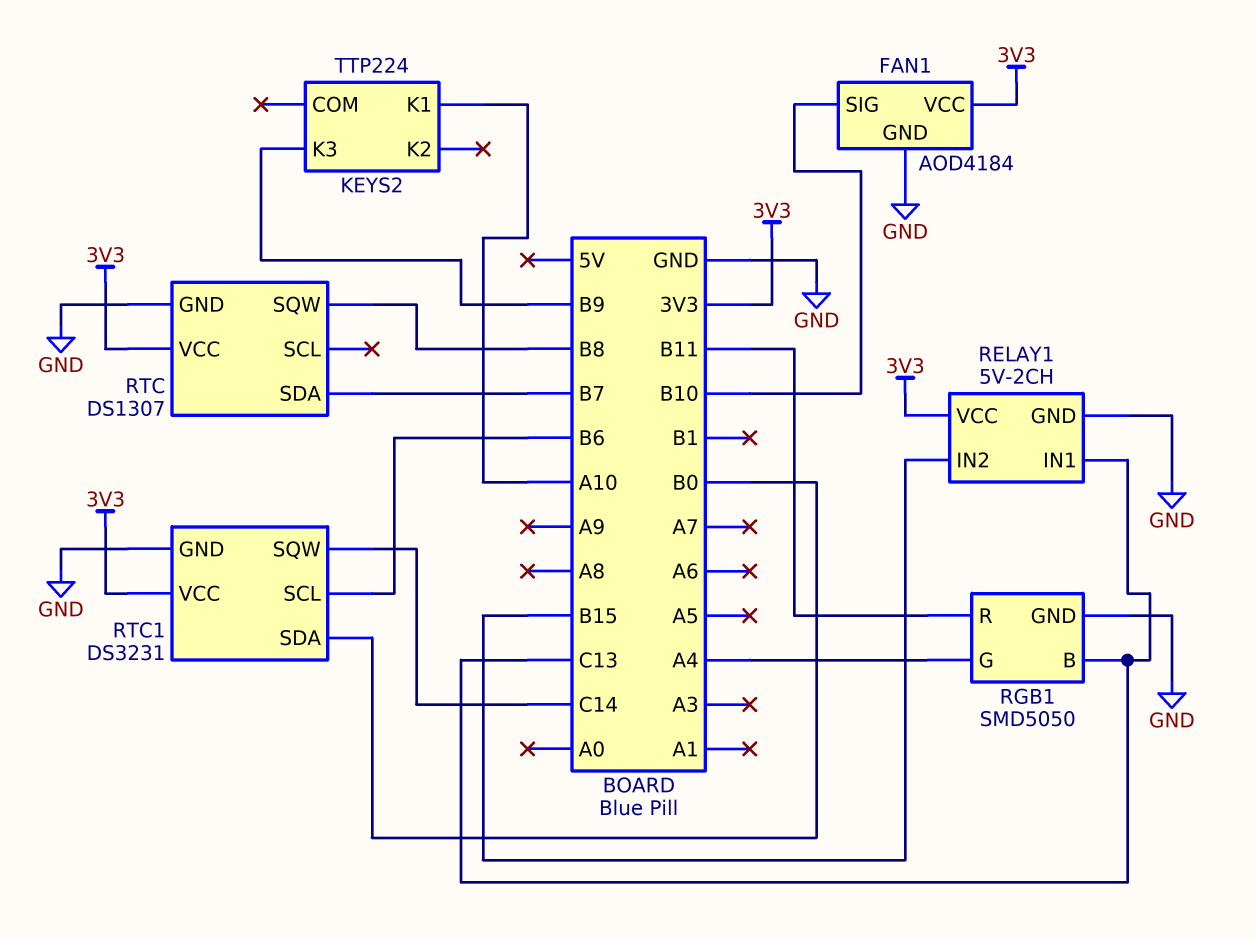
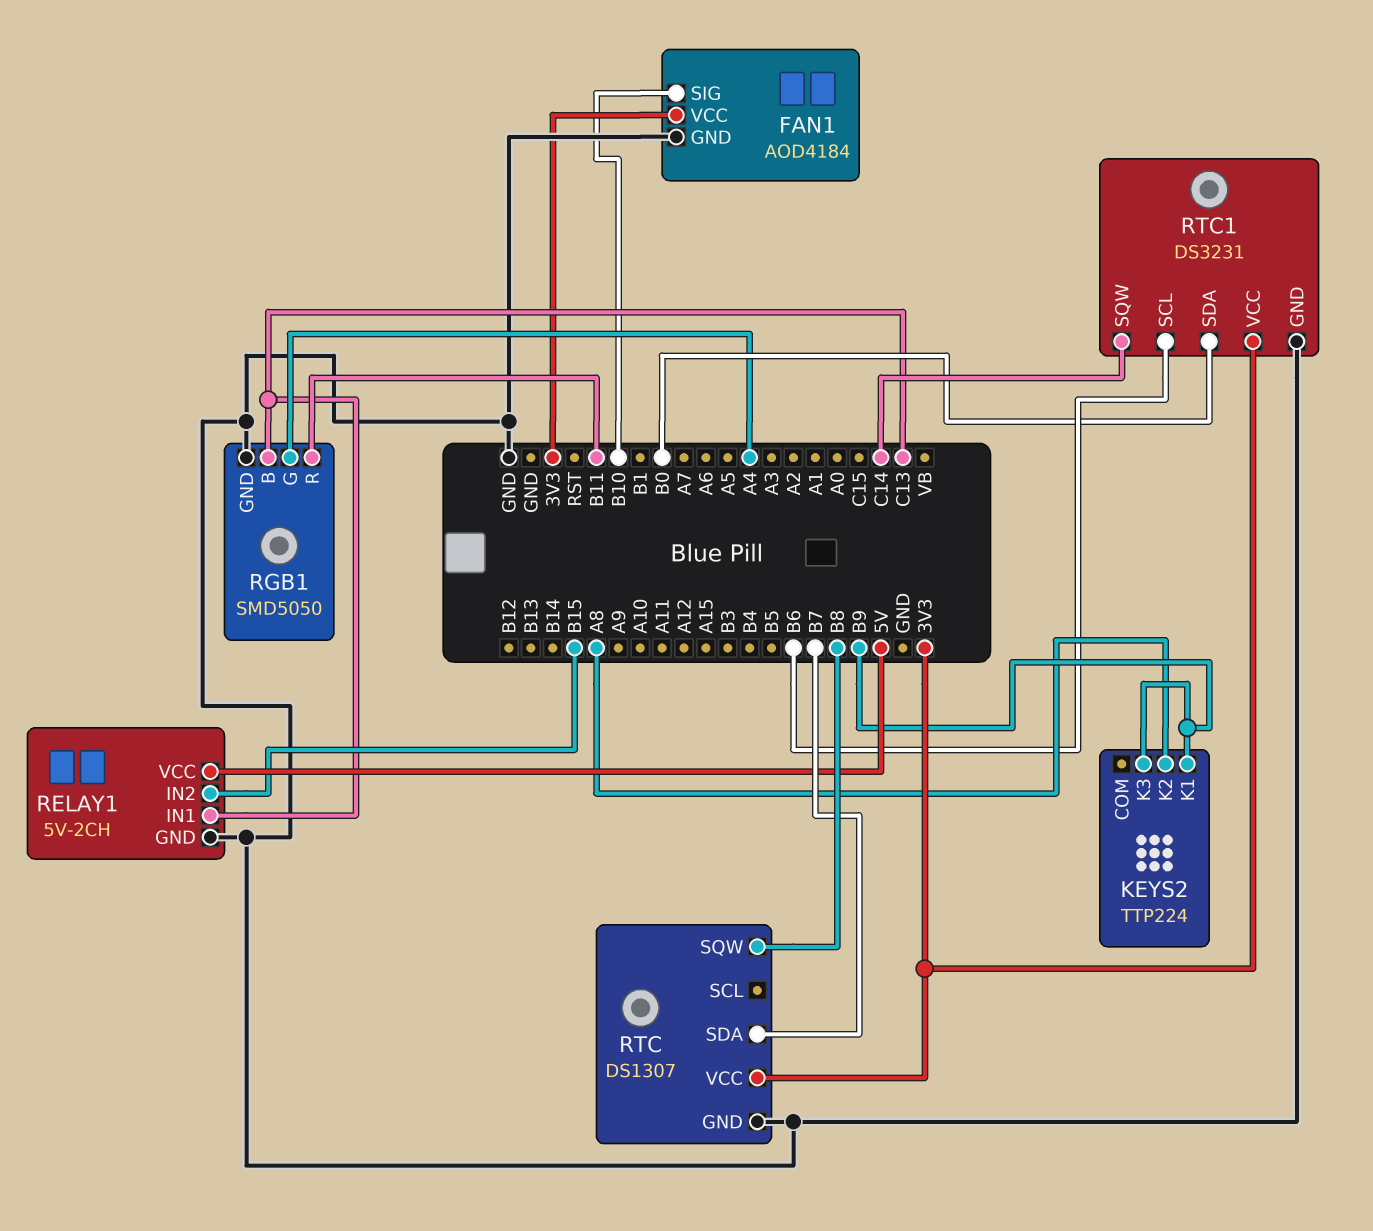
KEYS2 pin K1: A10 -> B9
KEYS2 pin K2: none -> A8
RELAY1 pin VCC: 3V3 -> 5V

